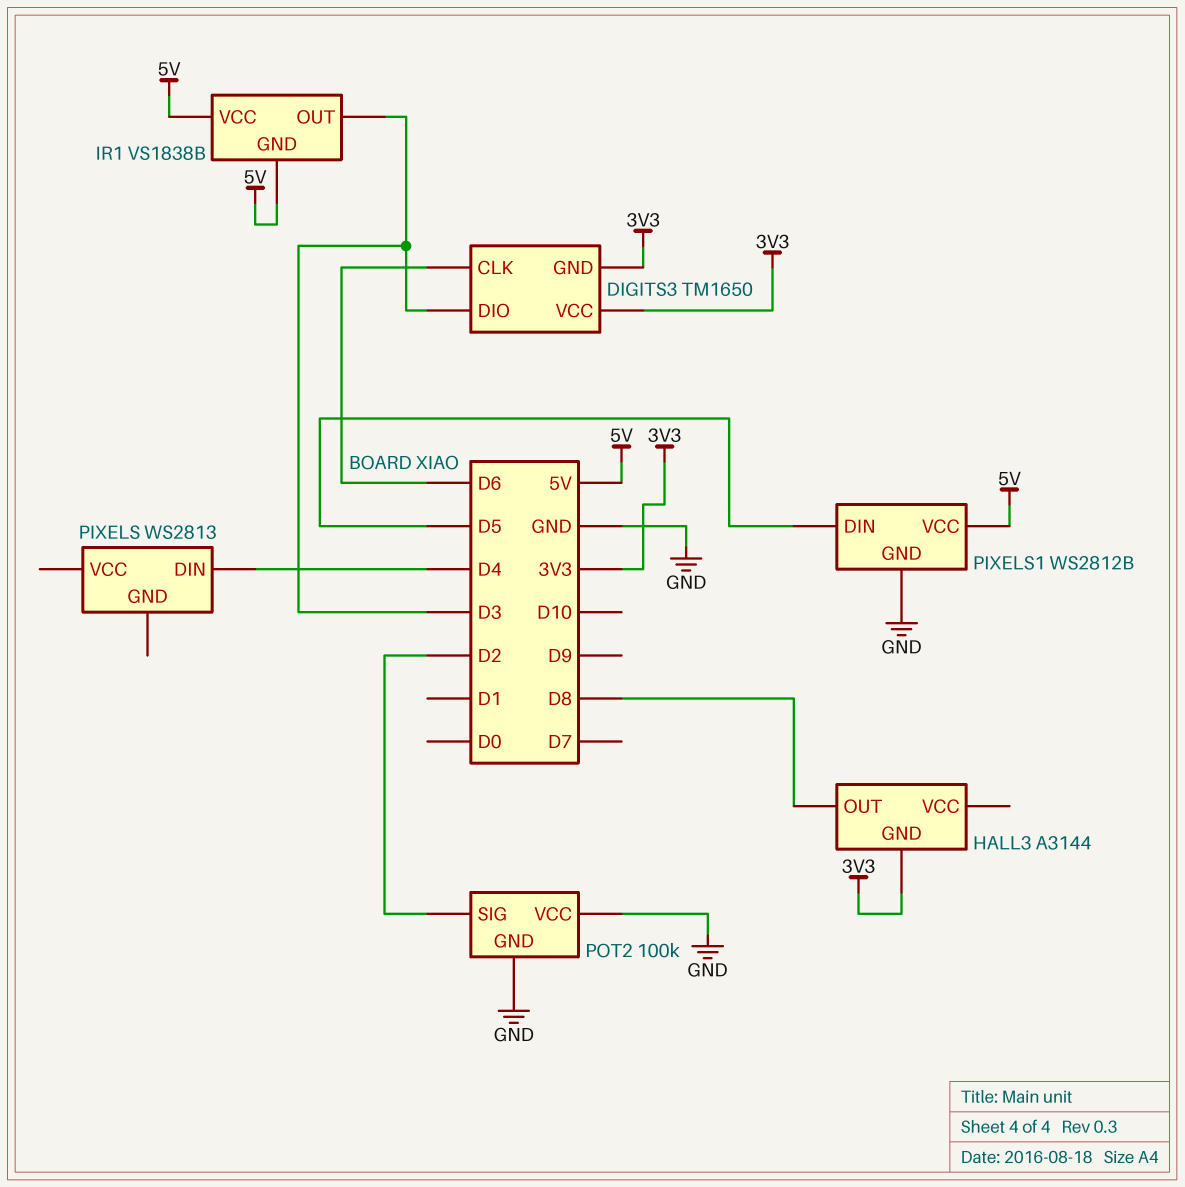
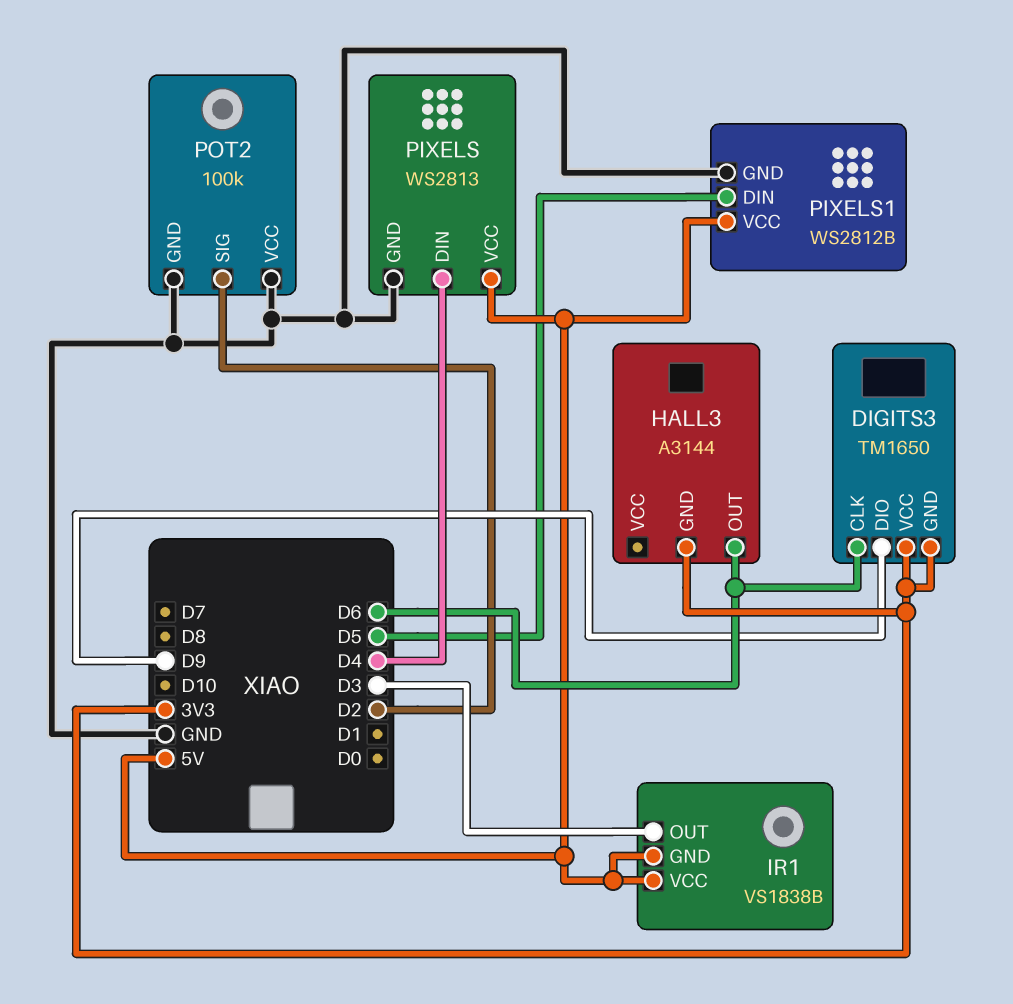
DIGITS3 pin DIO: D3 -> D9
HALL3 pin OUT: D8 -> D6
PIXELS pin GND: none -> GND
PIXELS pin VCC: none -> 5V

